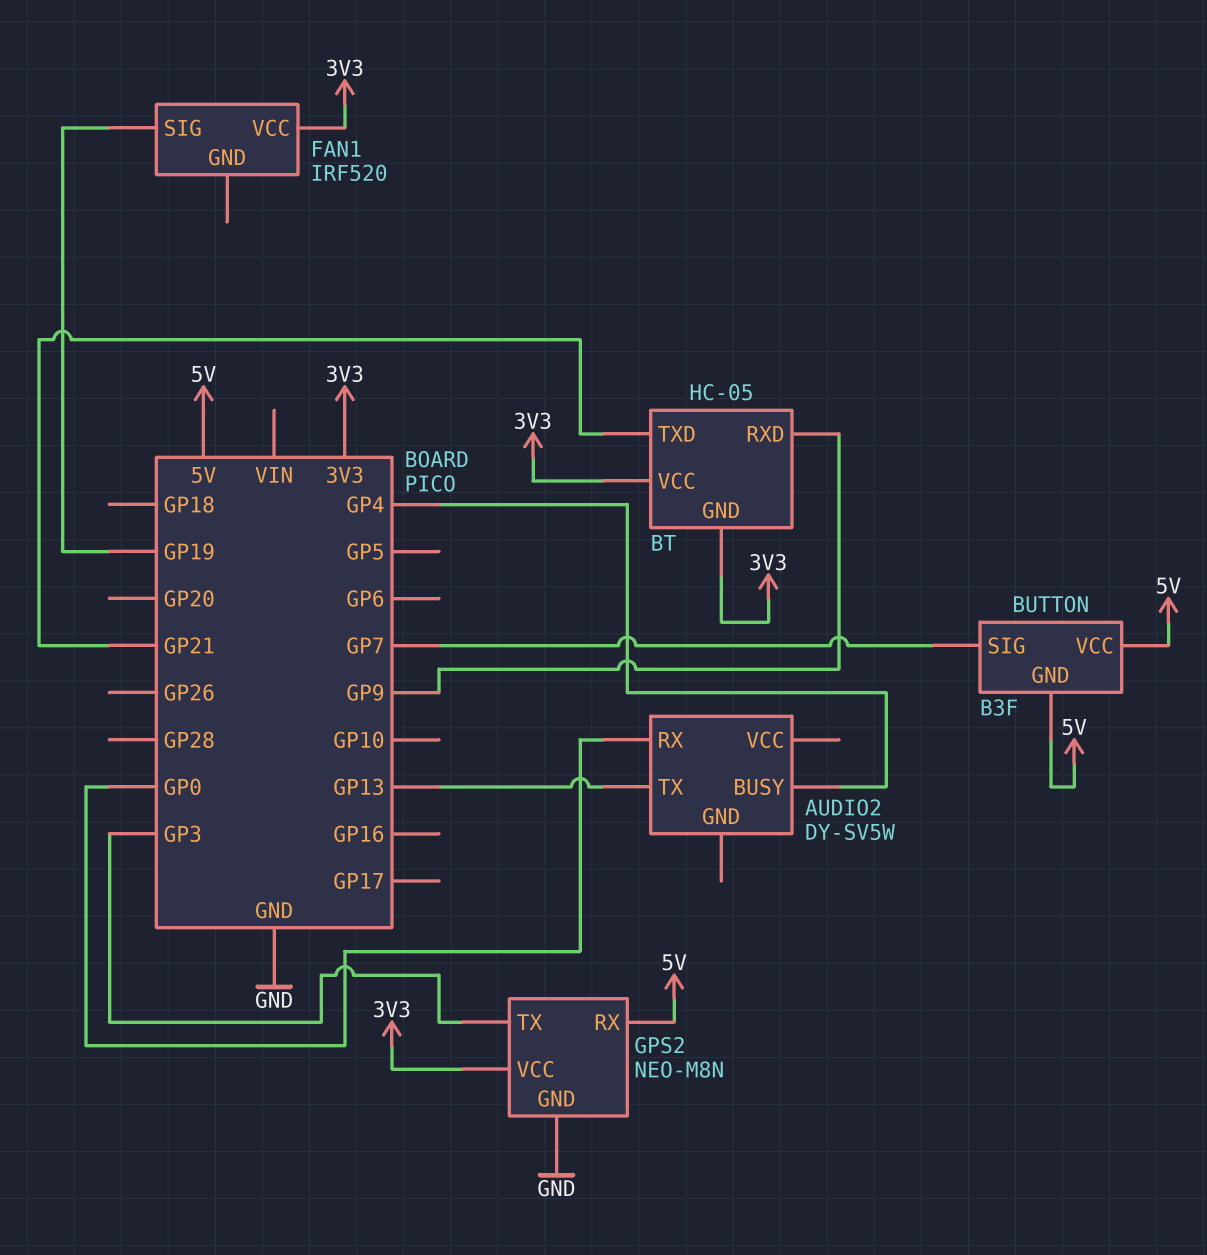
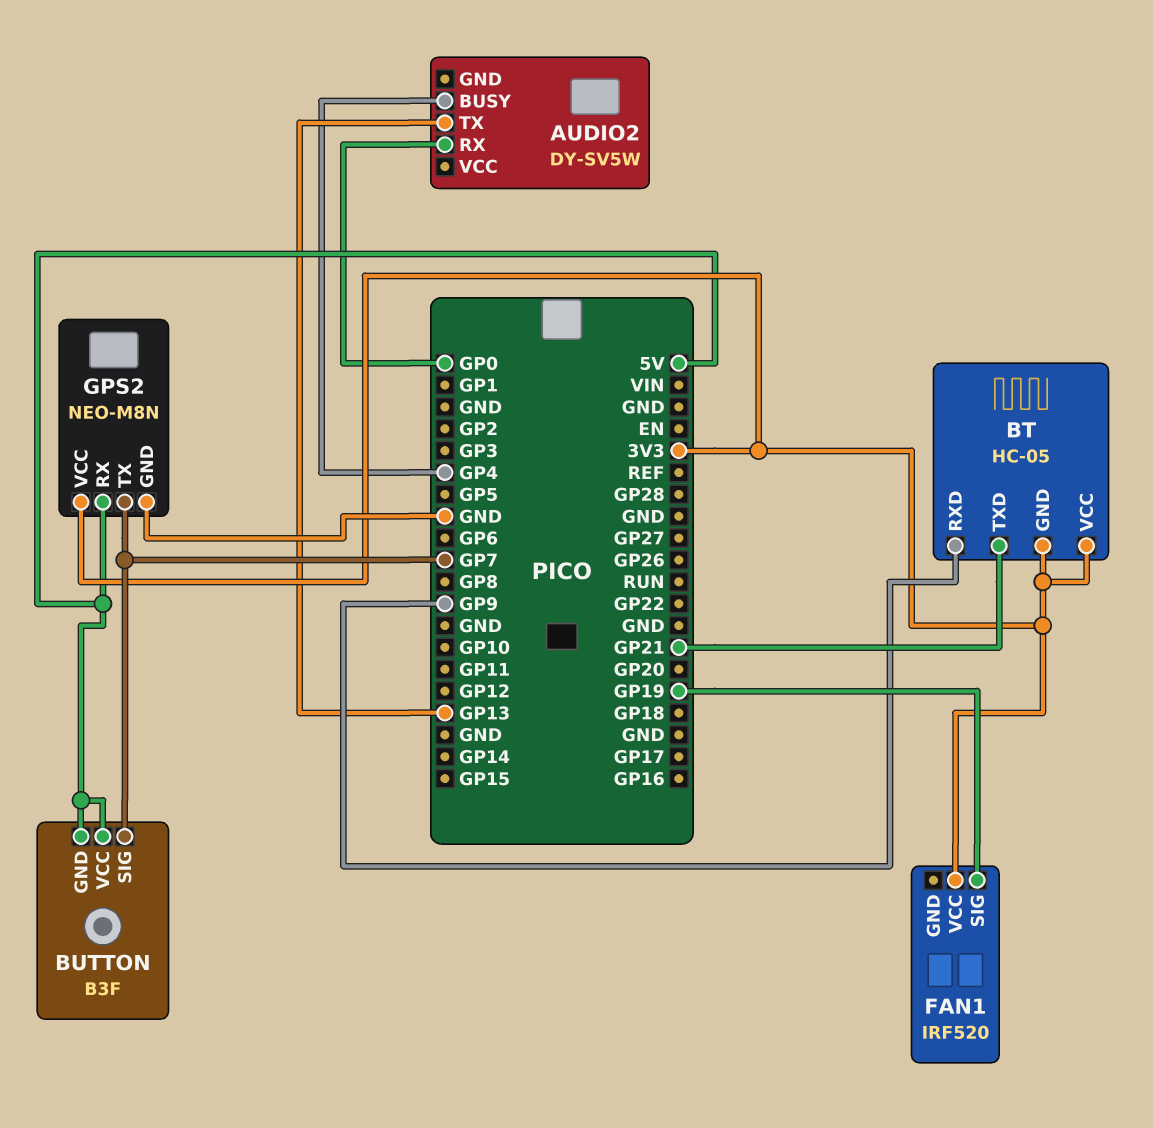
GPS2 pin TX: GP3 -> GP7

